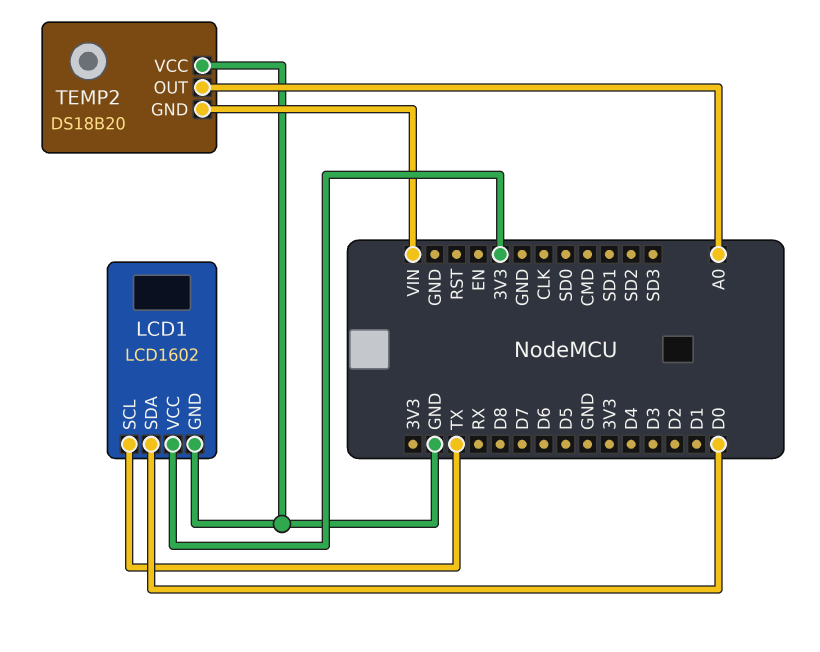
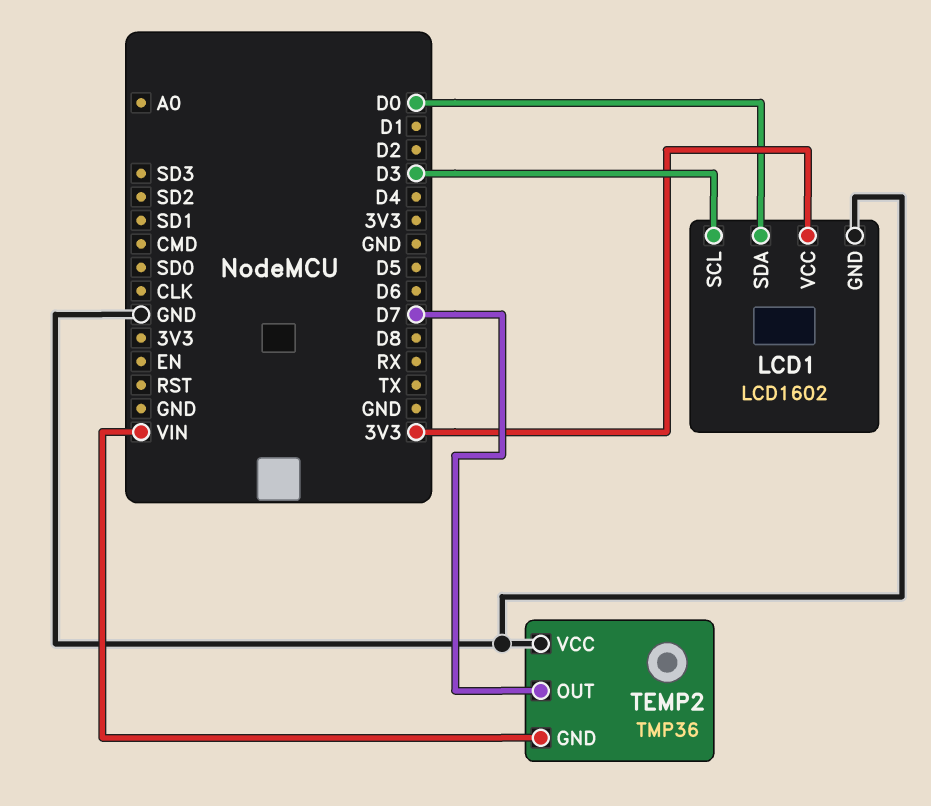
LCD1 pin SCL: TX -> D3
TEMP2: DS18B20 -> TMP36
TEMP2 pin OUT: A0 -> D7

